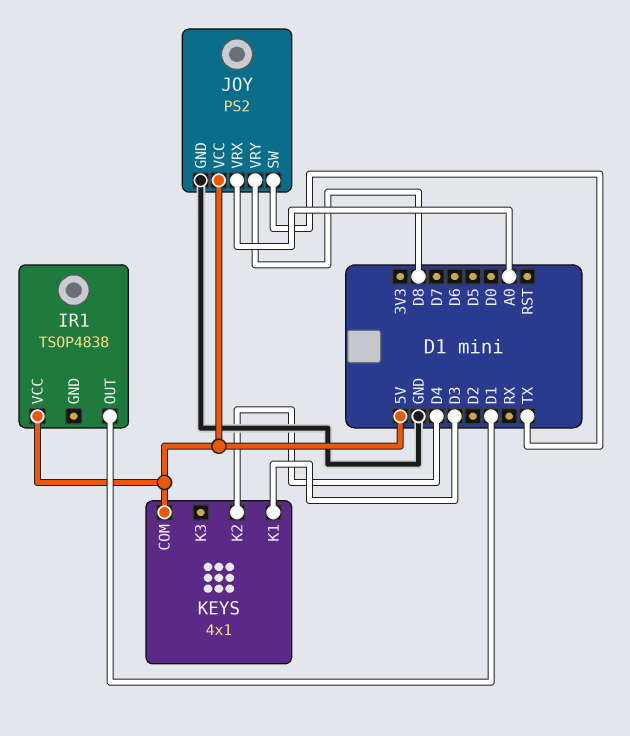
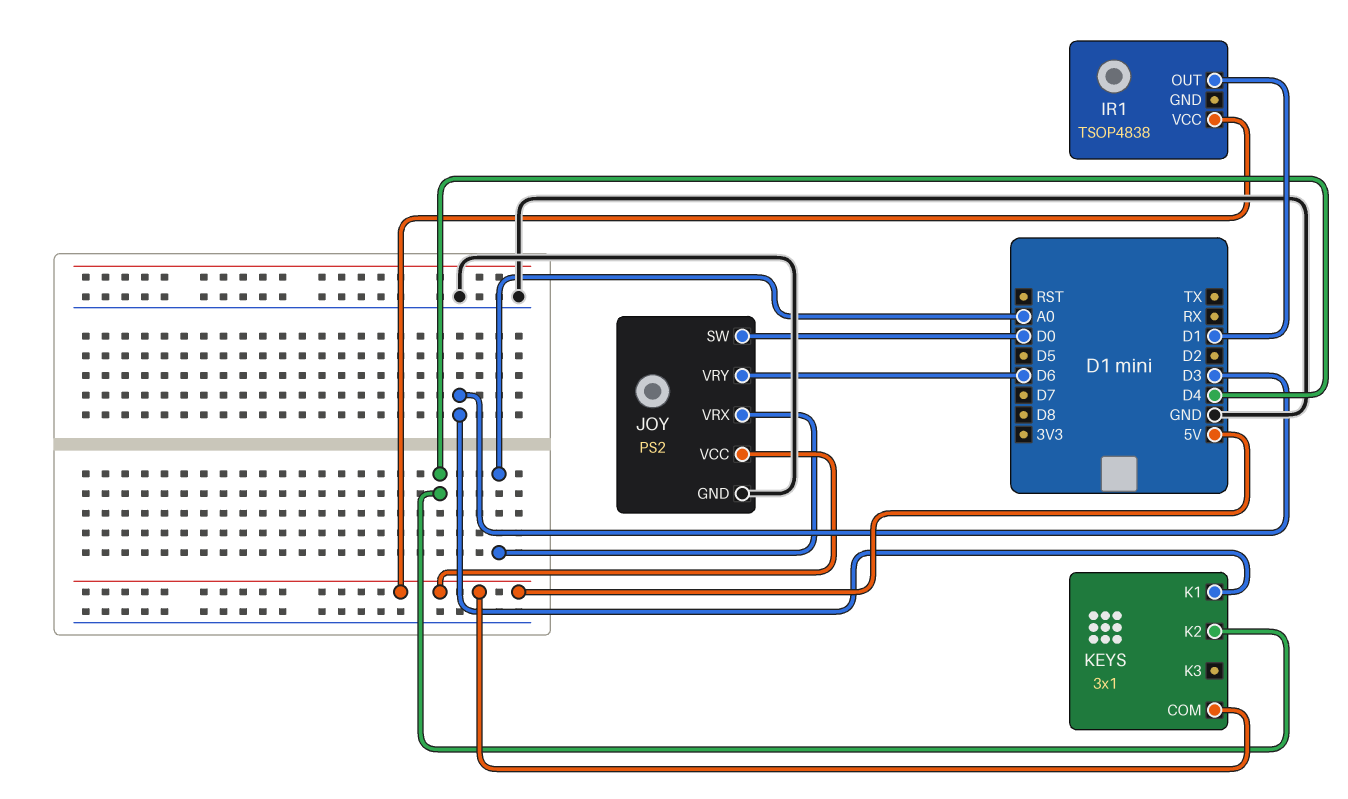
JOY pin SW: TX -> D0
JOY pin VRY: D8 -> D6
KEYS: 4x1 -> 3x1

